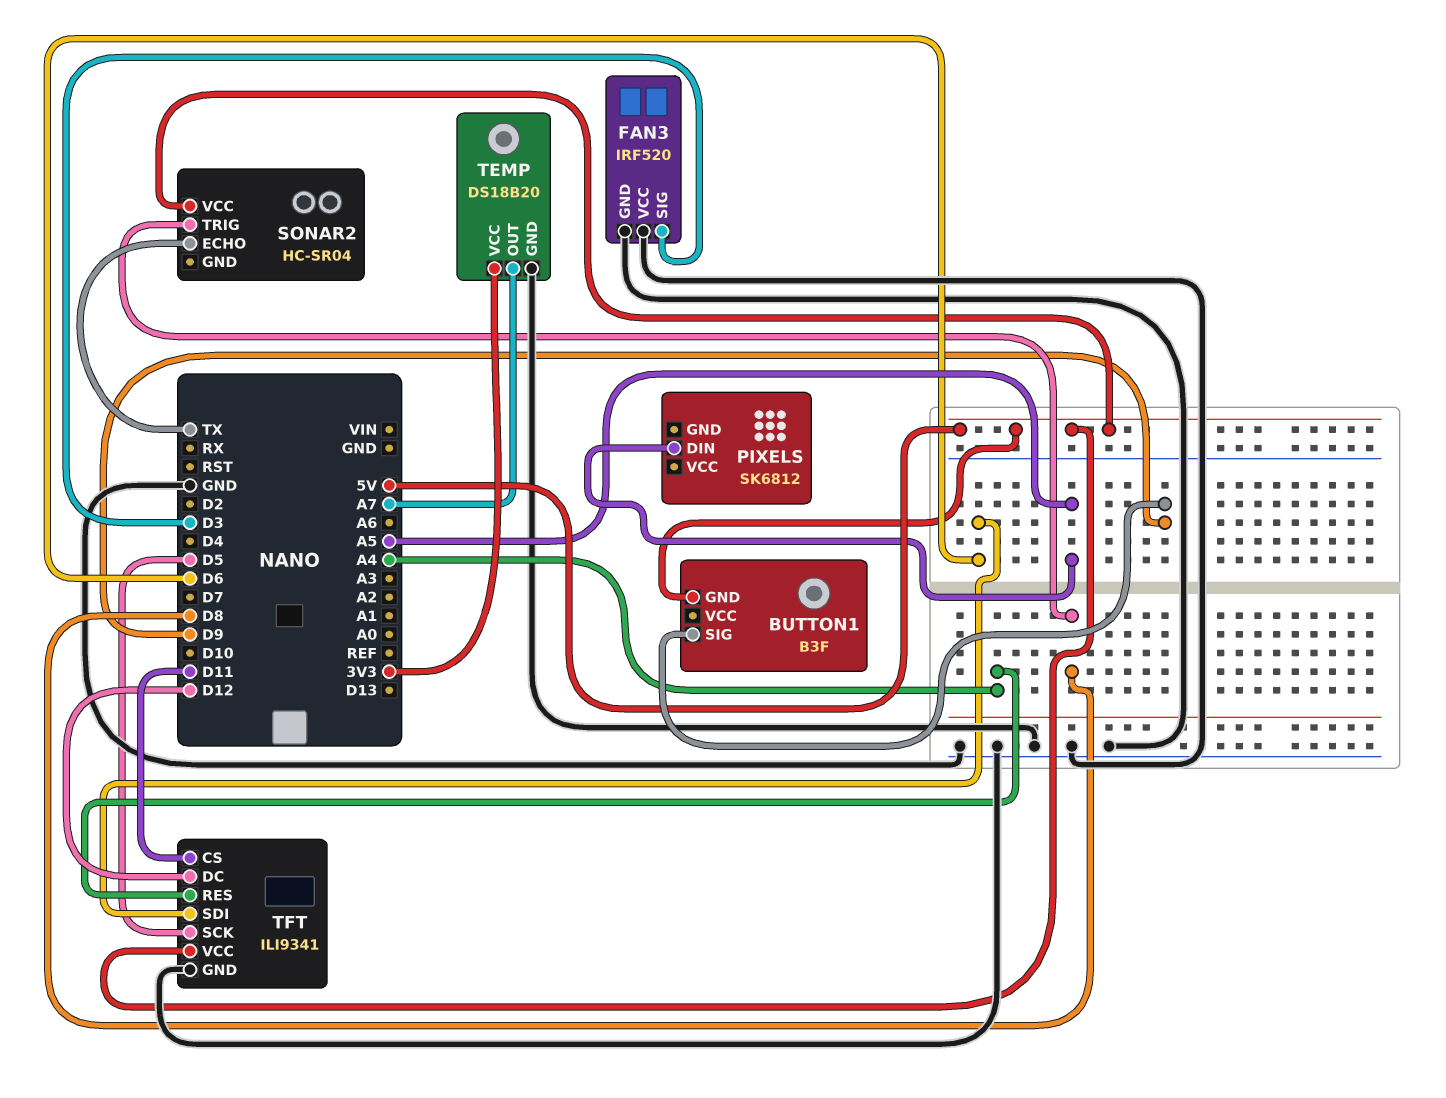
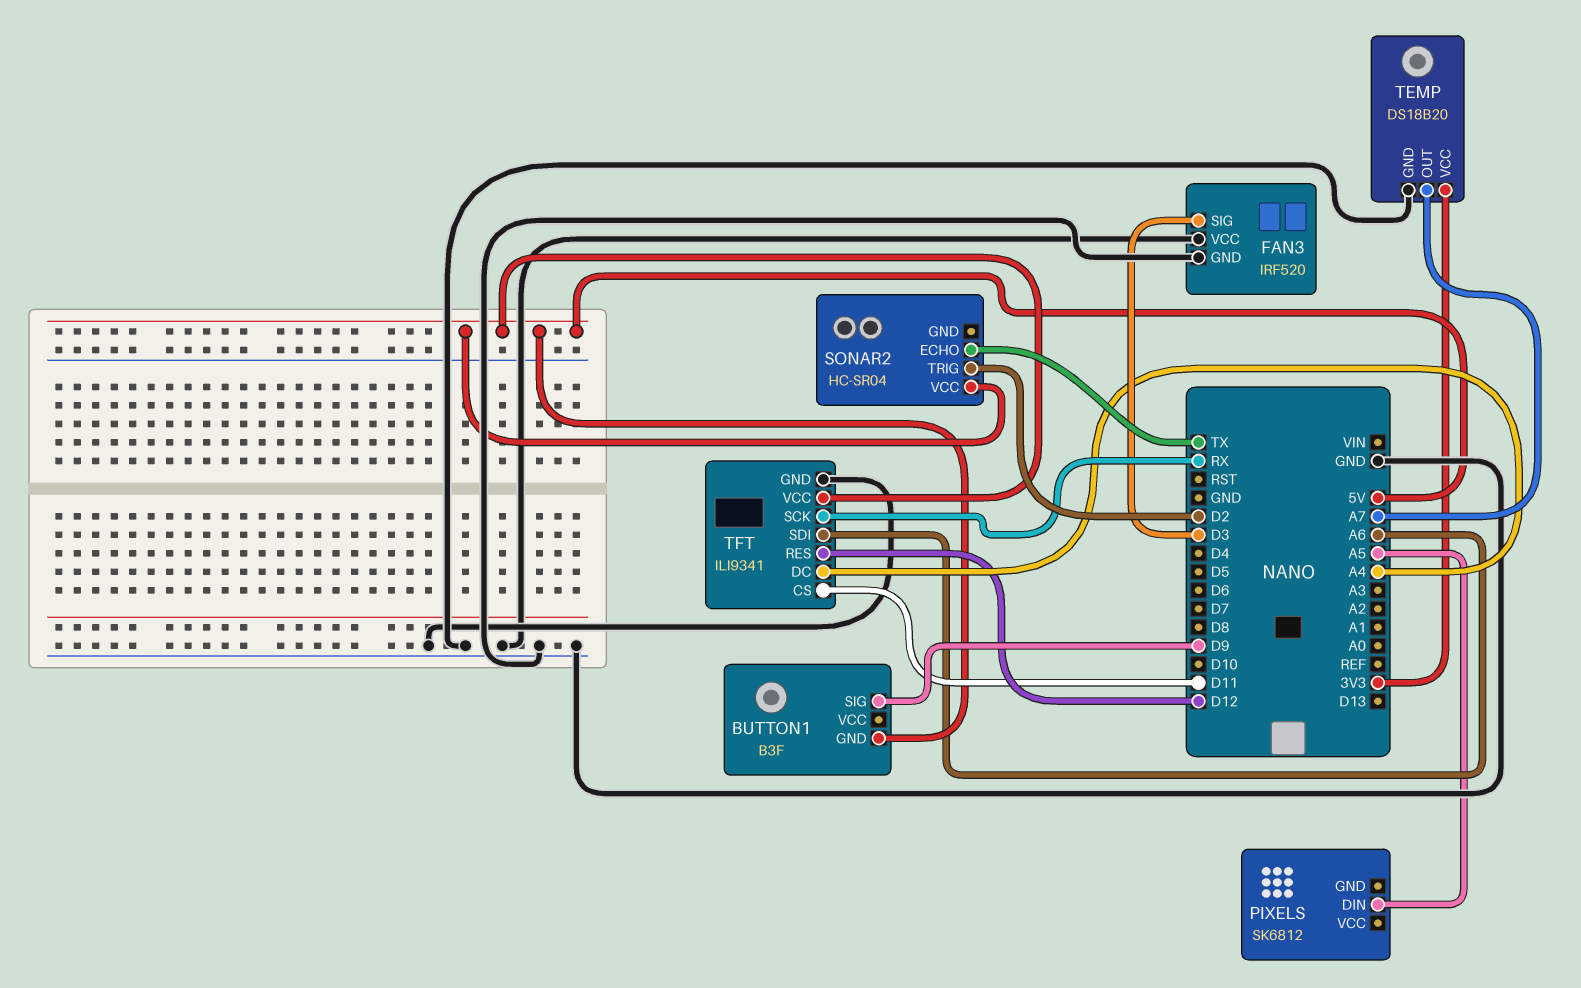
SONAR2 pin TRIG: D8 -> D2
TFT pin DC: D12 -> A4
TFT pin RES: A4 -> D12
TFT pin SCK: D5 -> RX
TFT pin SDI: D6 -> A6

